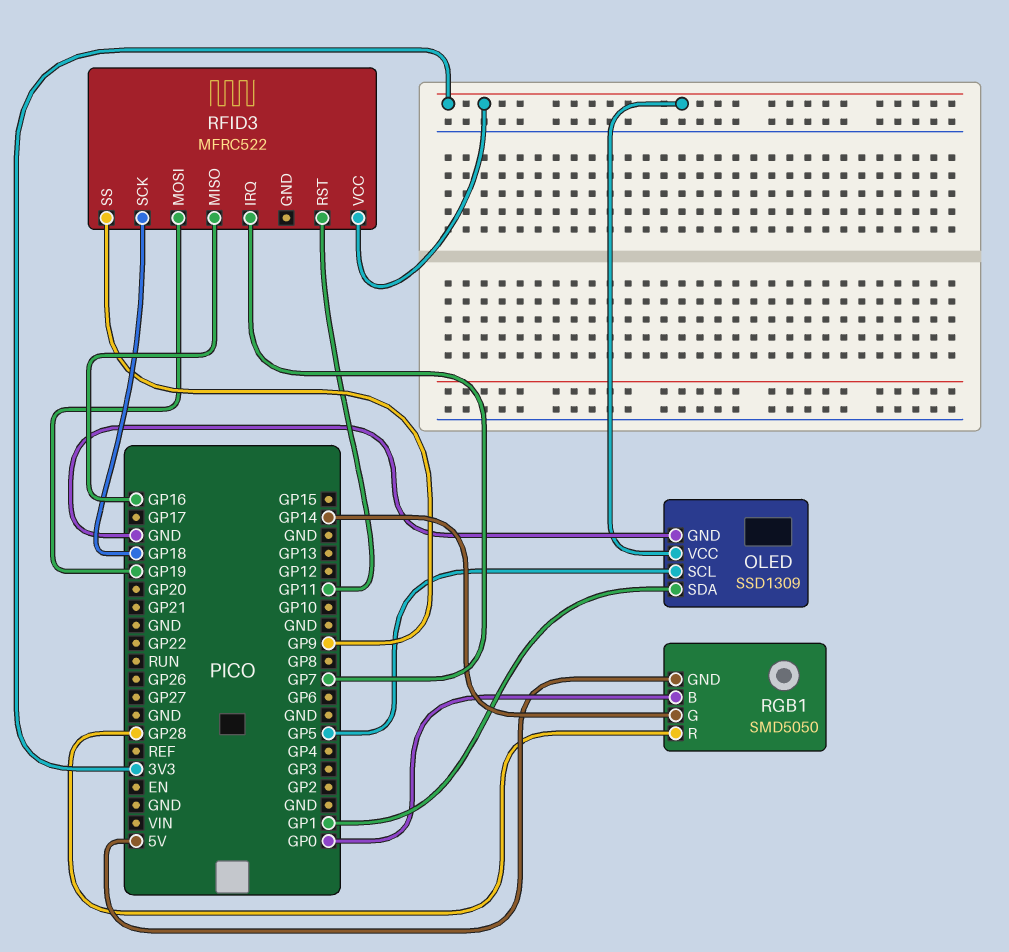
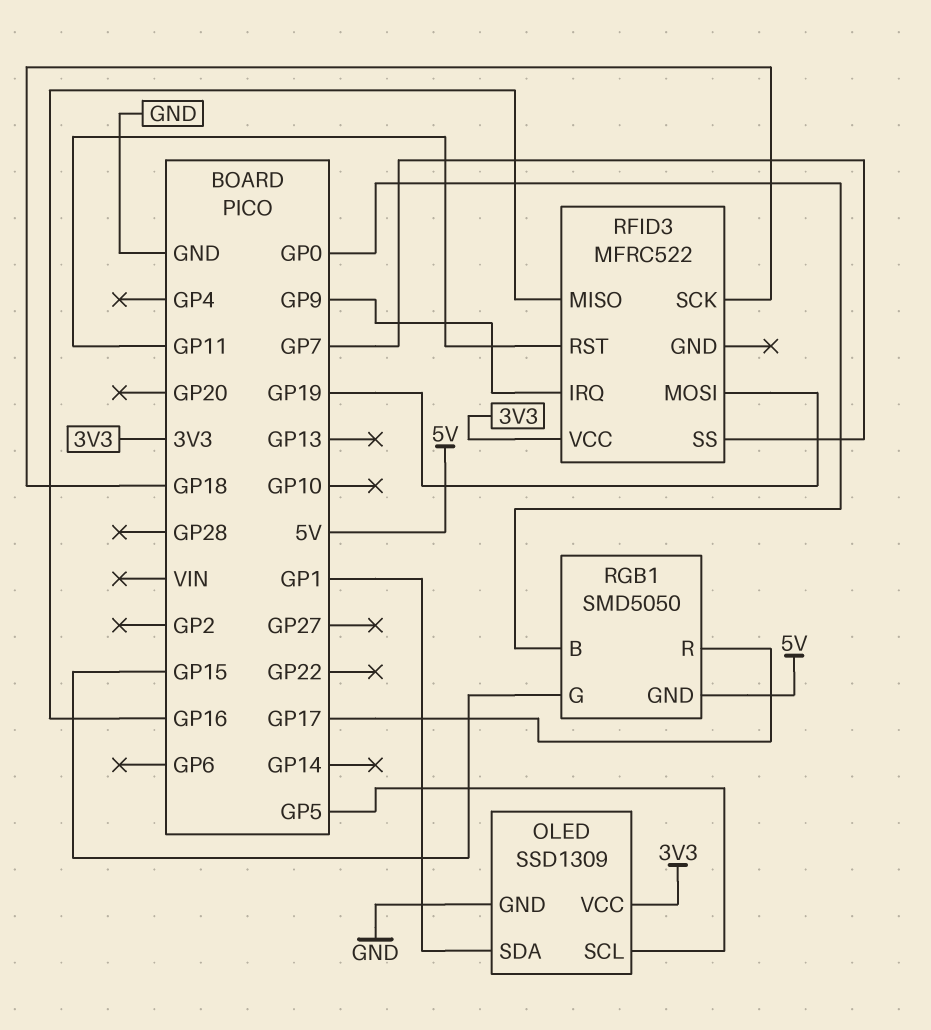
RFID3 pin IRQ: GP7 -> GP9
RFID3 pin SS: GP9 -> GP7
RGB1 pin G: GP14 -> GP15
RGB1 pin R: GP28 -> GP17

